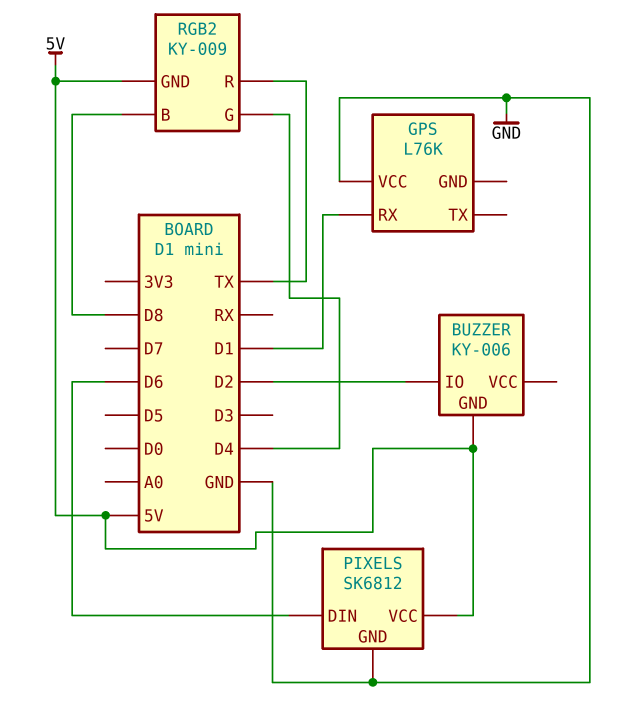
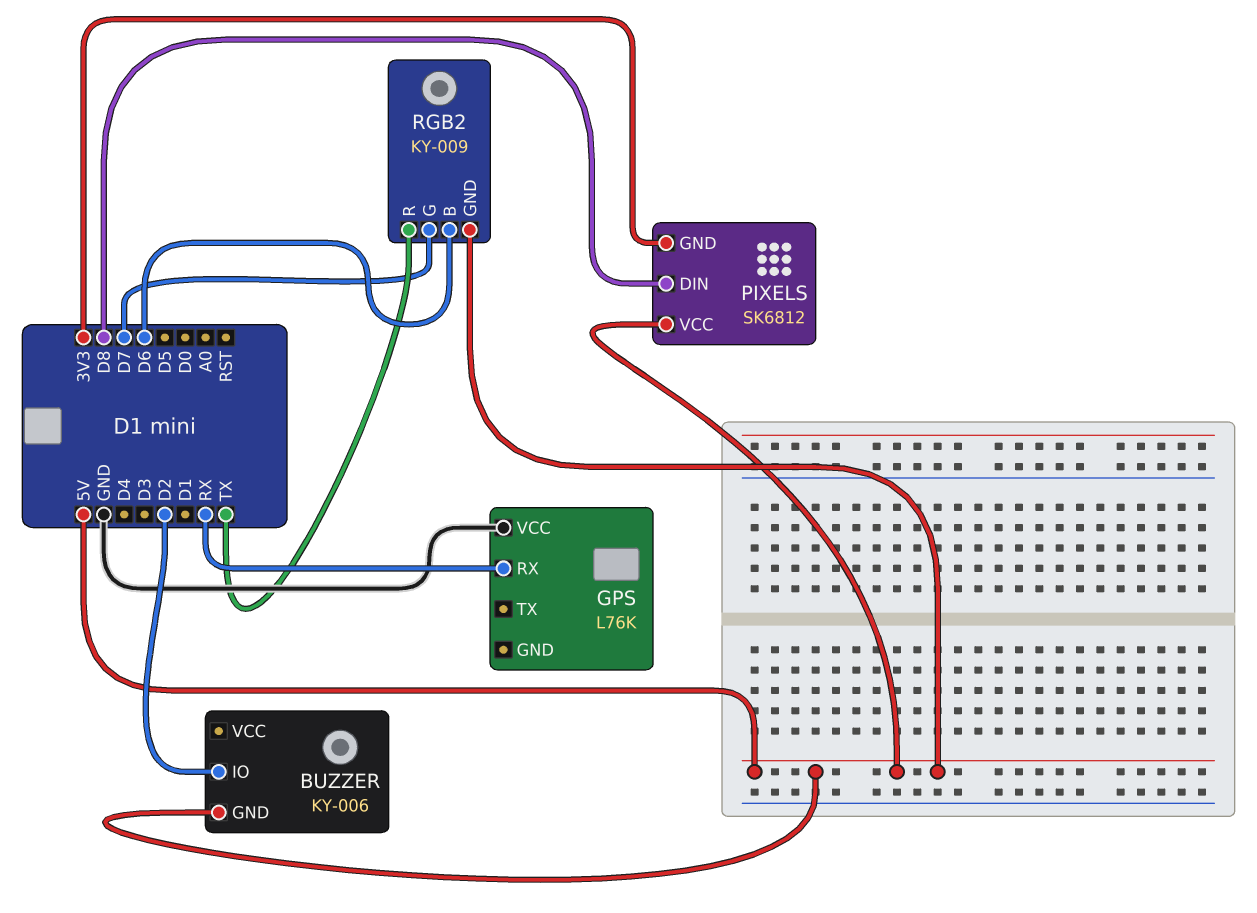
GPS pin RX: D1 -> RX
PIXELS pin DIN: D6 -> D8
PIXELS pin GND: GND -> 3V3
RGB2 pin B: D8 -> D6
RGB2 pin G: D4 -> D7

